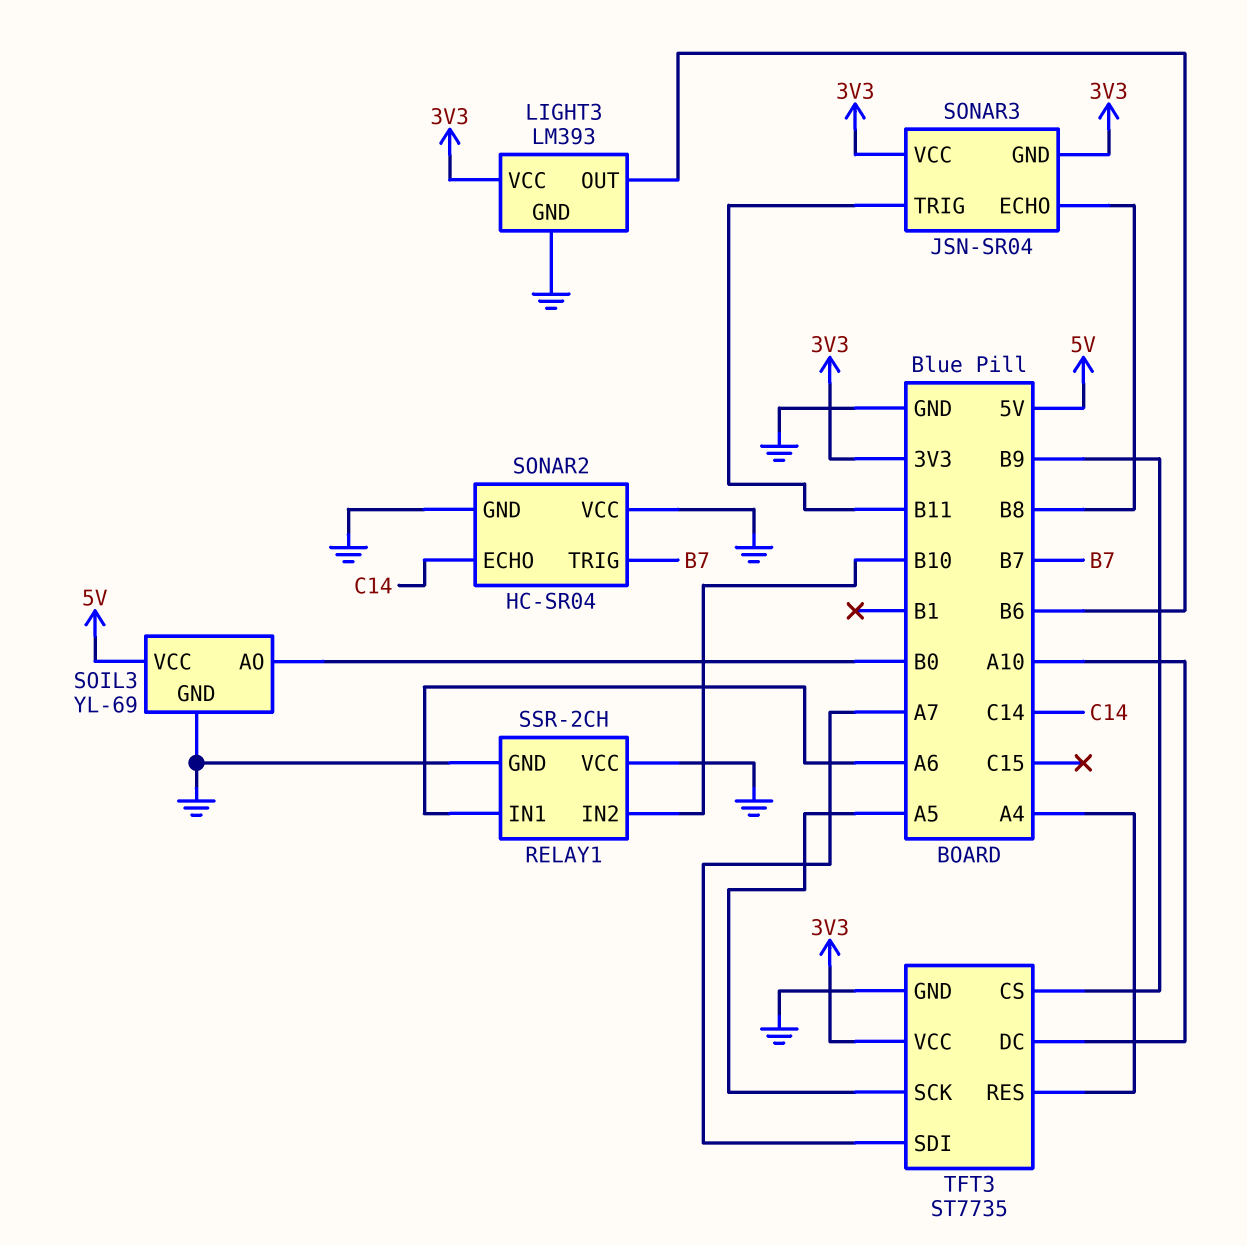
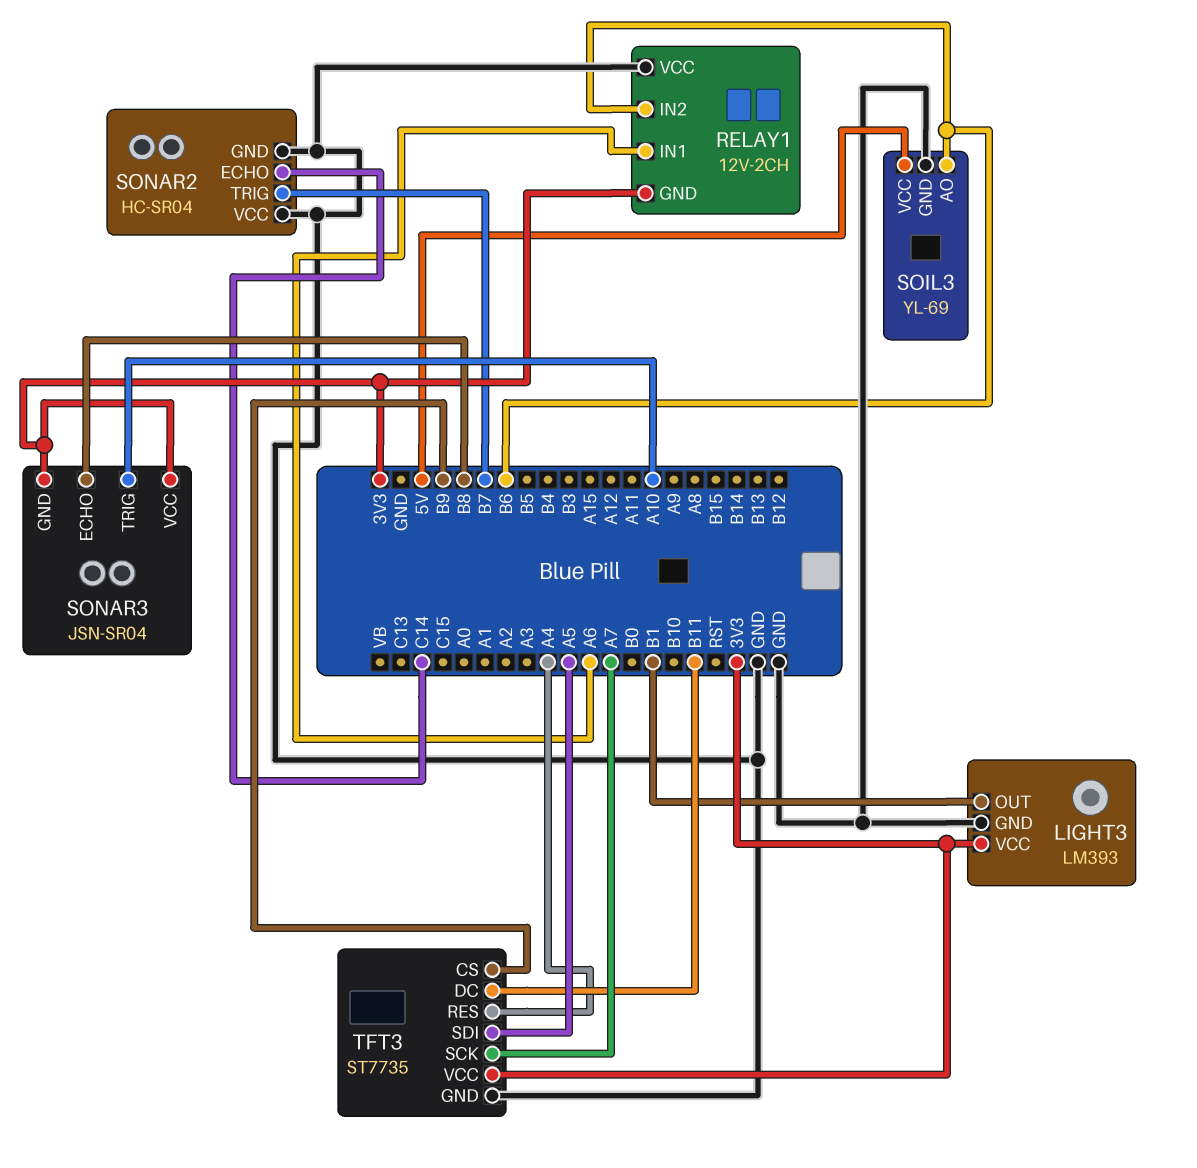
LIGHT3 pin OUT: B6 -> B1
RELAY1: SSR-2CH -> 12V-2CH
RELAY1 pin GND: GND -> 3V3
RELAY1 pin IN2: B10 -> B6
SOIL3 pin AO: B0 -> B6
SONAR3 pin TRIG: B11 -> A10
TFT3 pin DC: A10 -> B11
TFT3 pin SCK: A5 -> A7
TFT3 pin SDI: A7 -> A5

